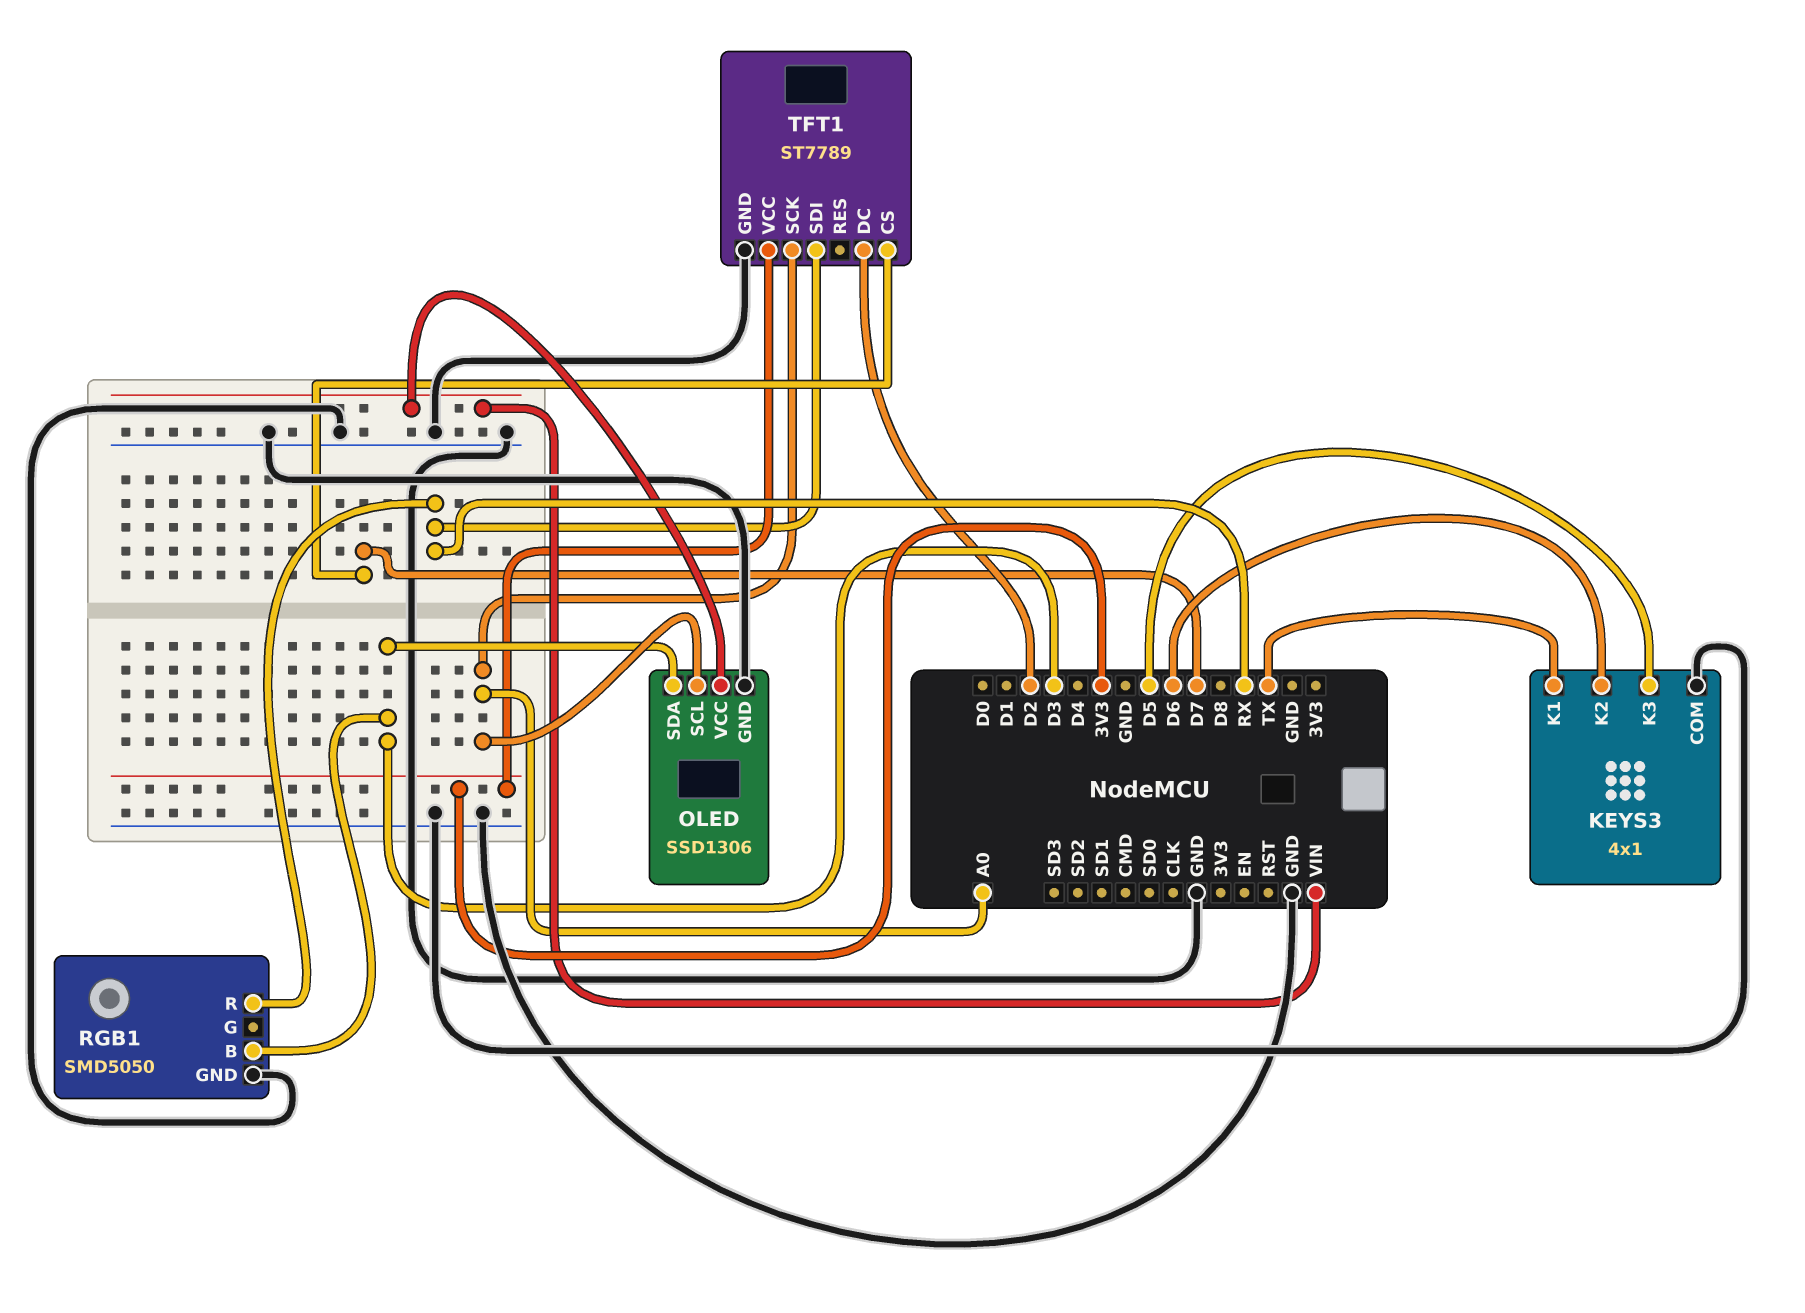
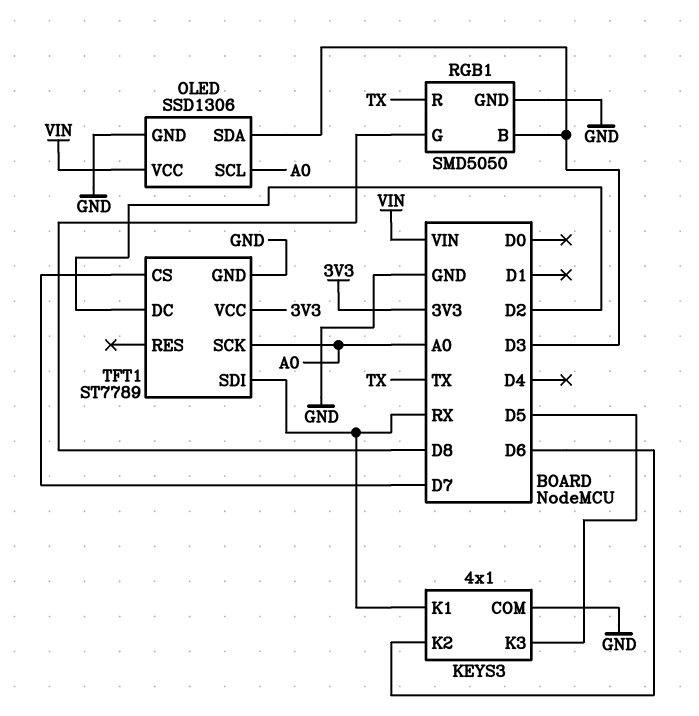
KEYS3 pin K1: TX -> RX
RGB1 pin G: none -> D8
RGB1 pin R: RX -> TX

